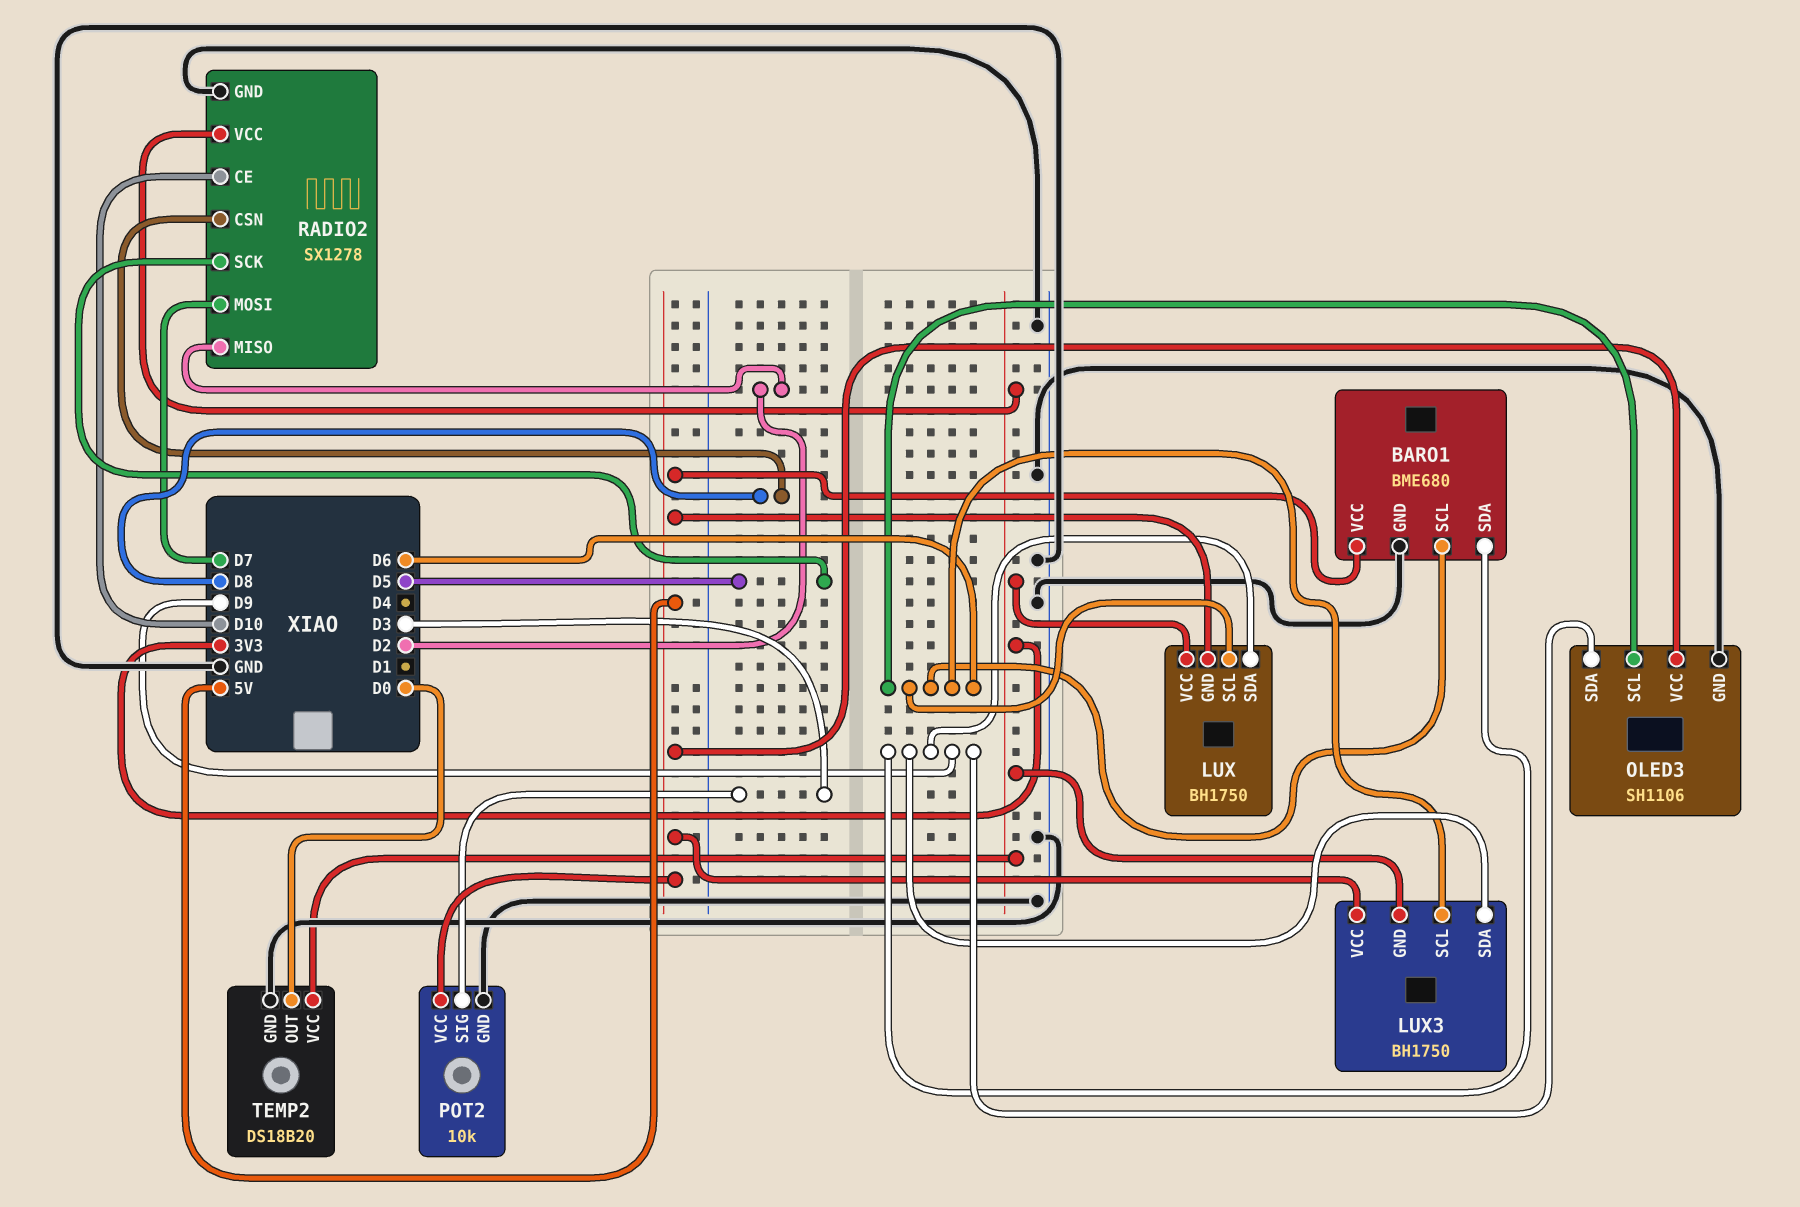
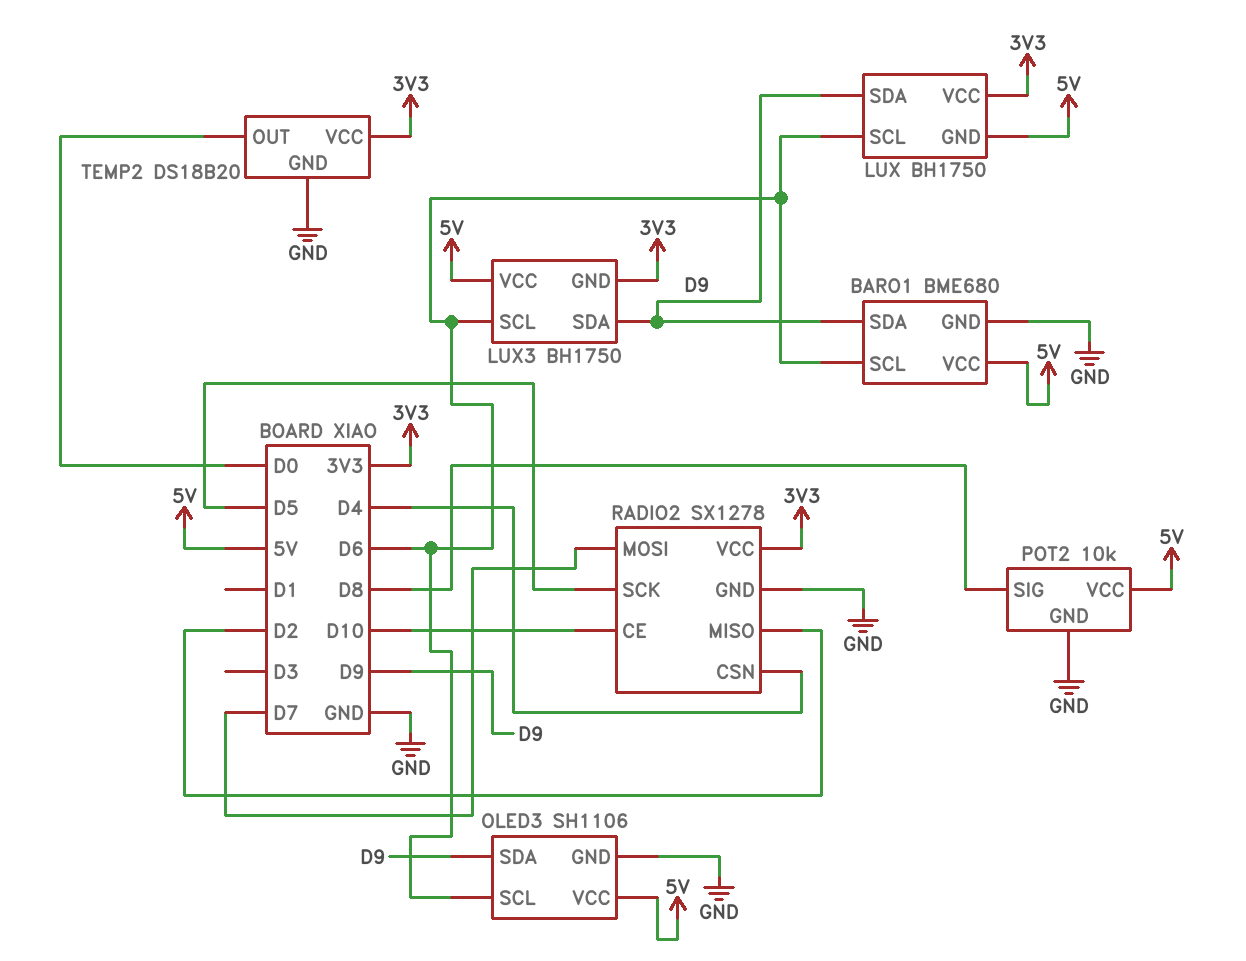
POT2 pin SIG: D3 -> D8
RADIO2 pin CSN: D8 -> D4

